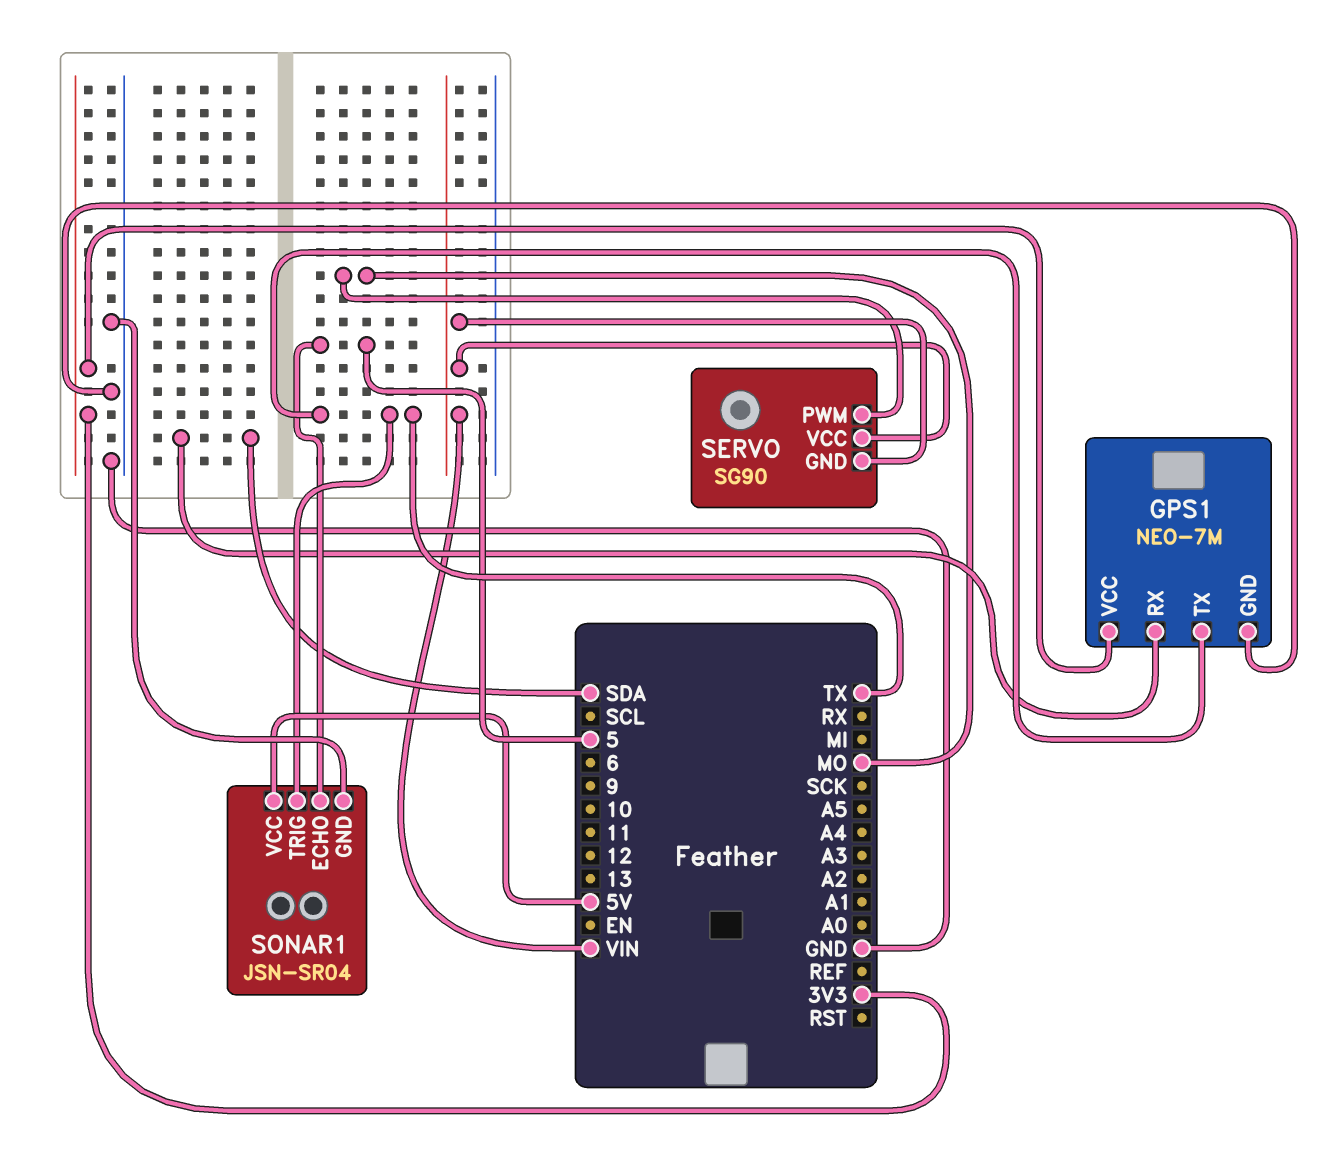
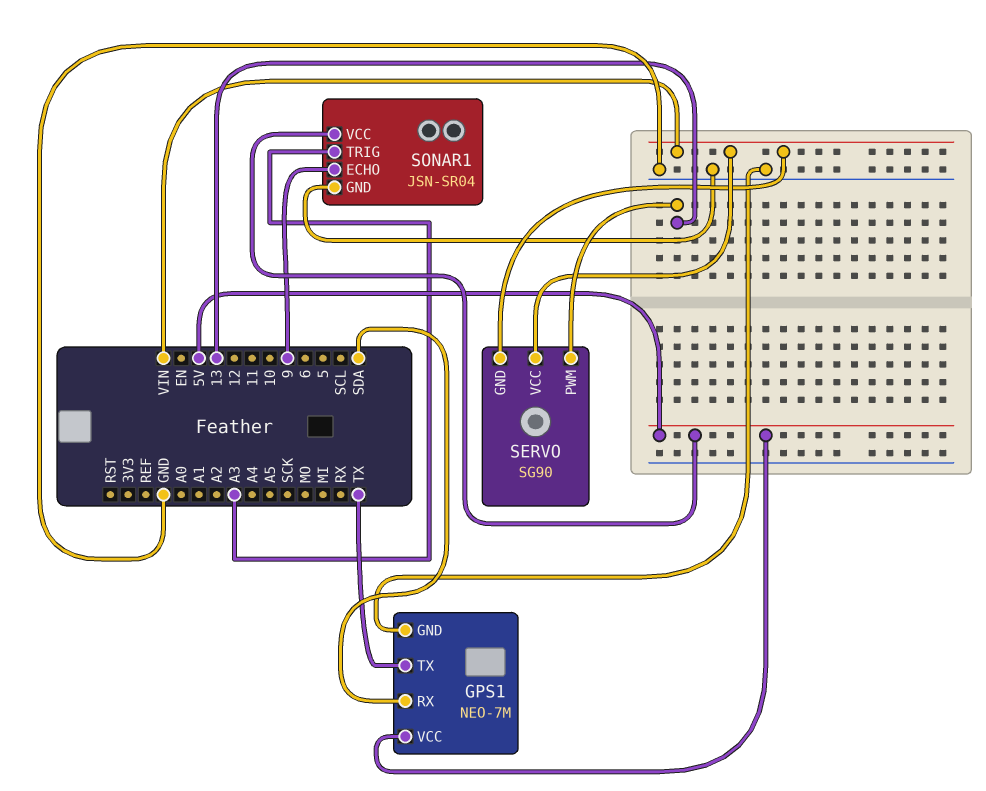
GPS1 pin VCC: 3V3 -> 5V
SERVO pin PWM: MO -> 13
SONAR1 pin ECHO: 5 -> 9
SONAR1 pin TRIG: TX -> A3

